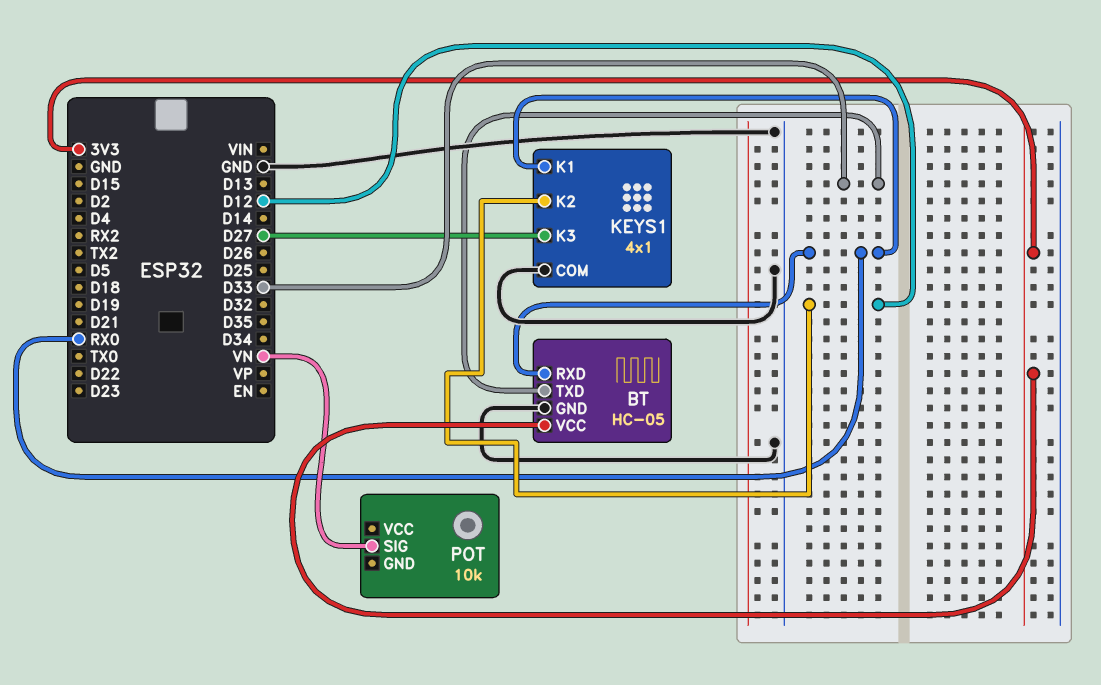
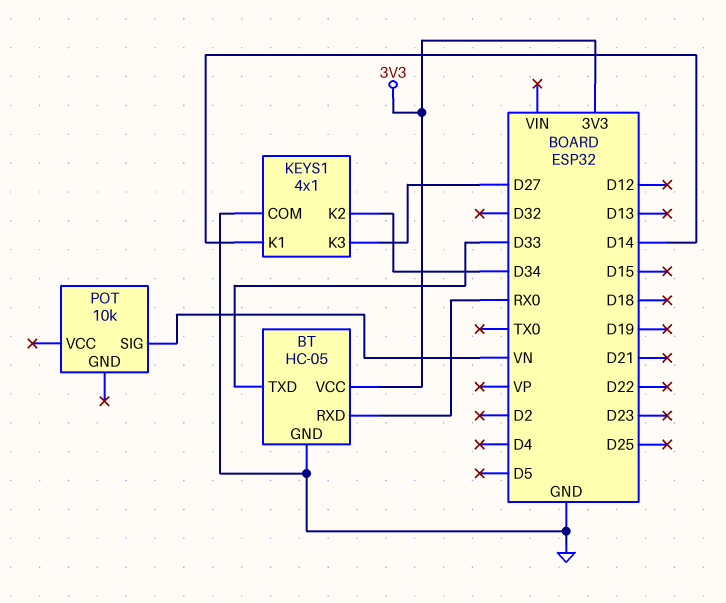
KEYS1 pin K1: RX0 -> D14
KEYS1 pin K2: D12 -> D34

